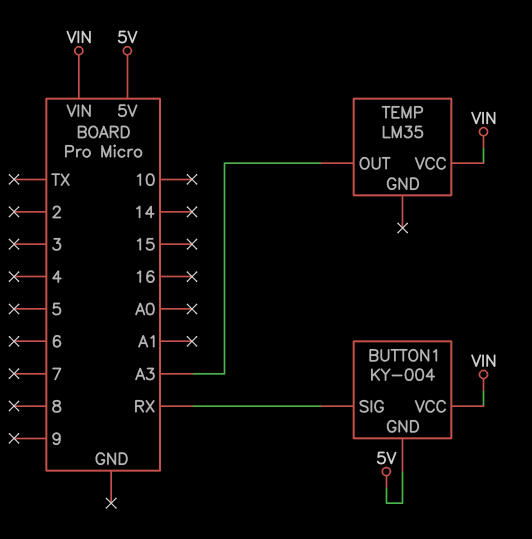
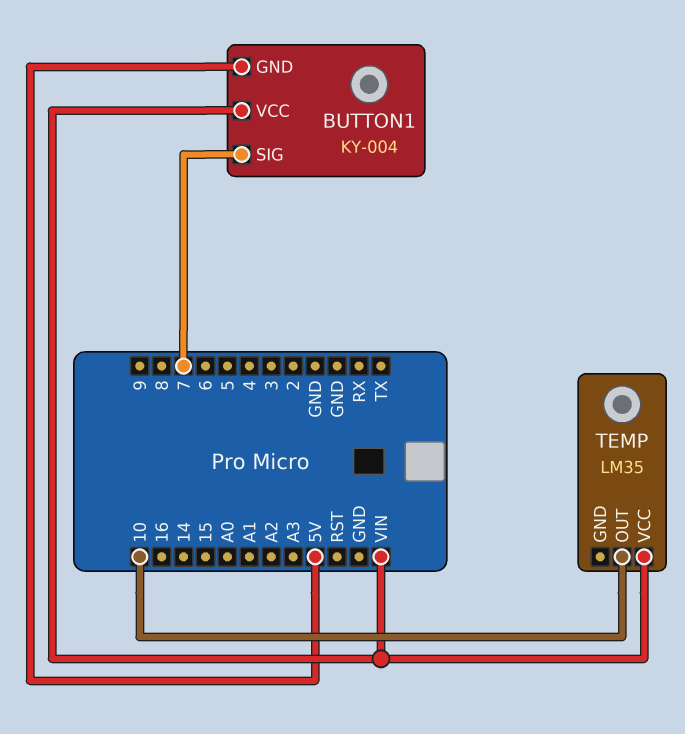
BUTTON1 pin SIG: RX -> 7
TEMP pin OUT: A3 -> 10

